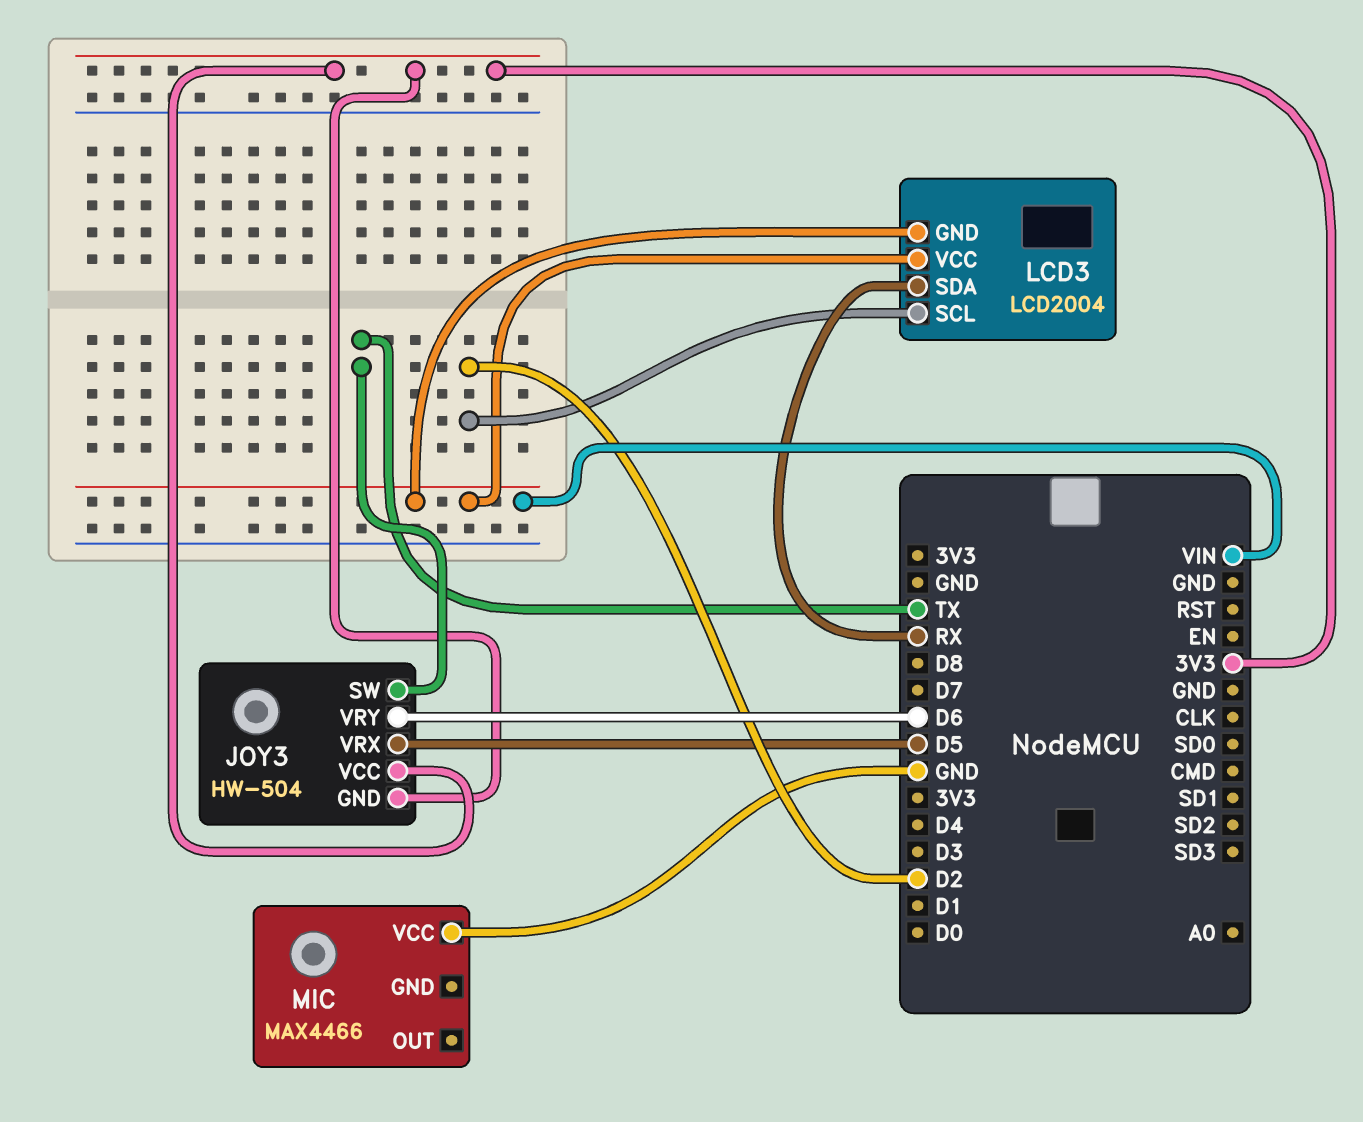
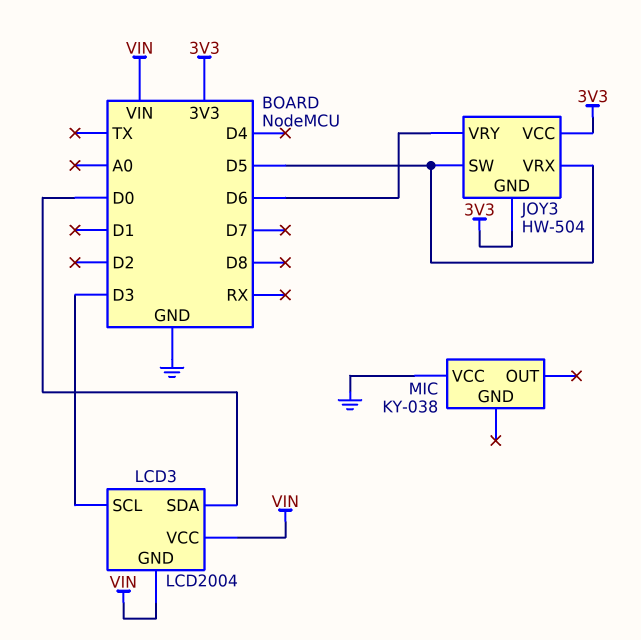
JOY3 pin SW: TX -> D5
LCD3 pin SCL: D2 -> D3
LCD3 pin SDA: RX -> D0
MIC: MAX4466 -> KY-038

